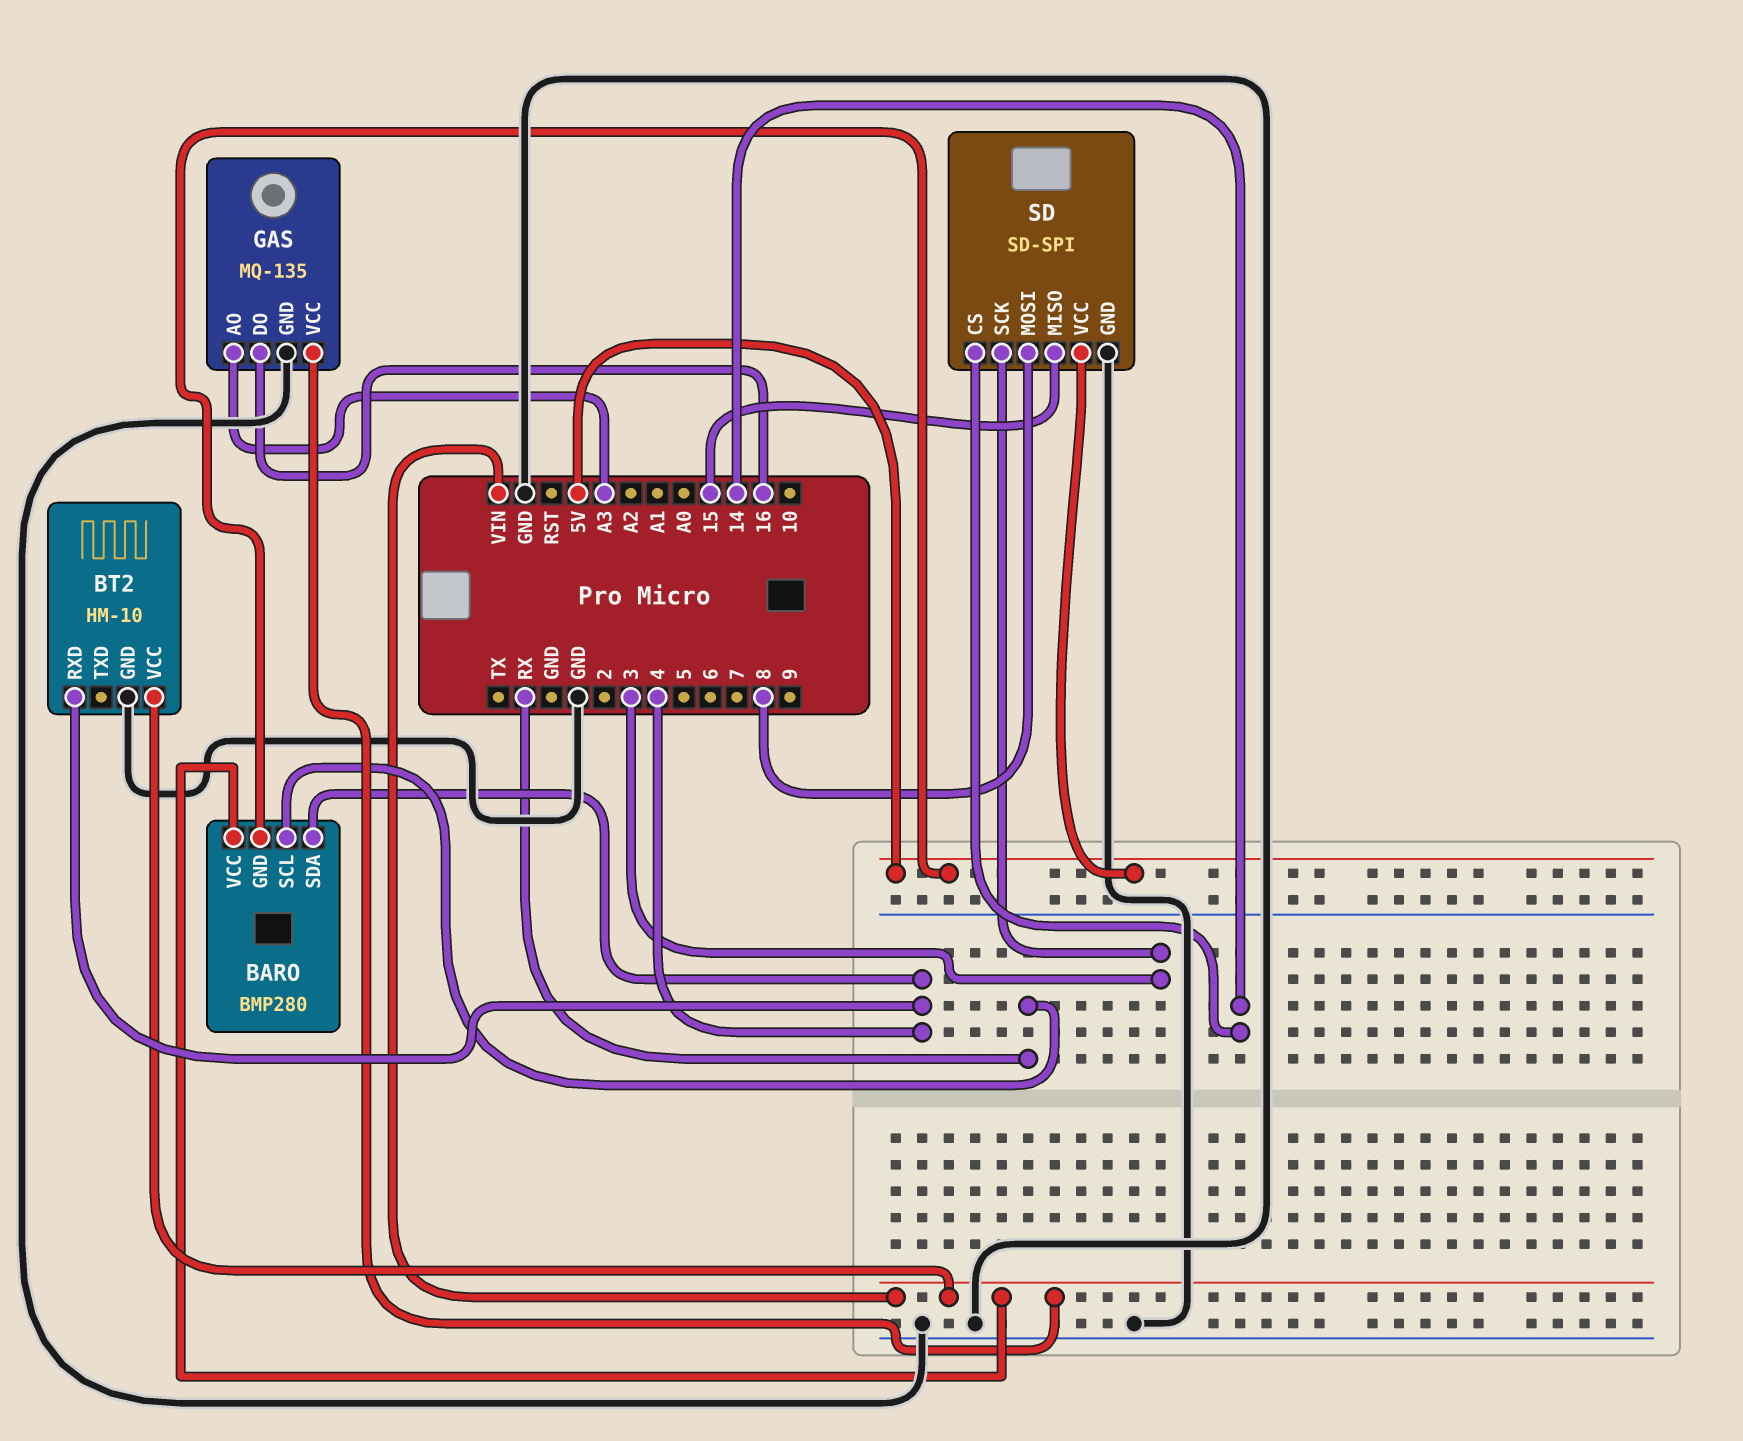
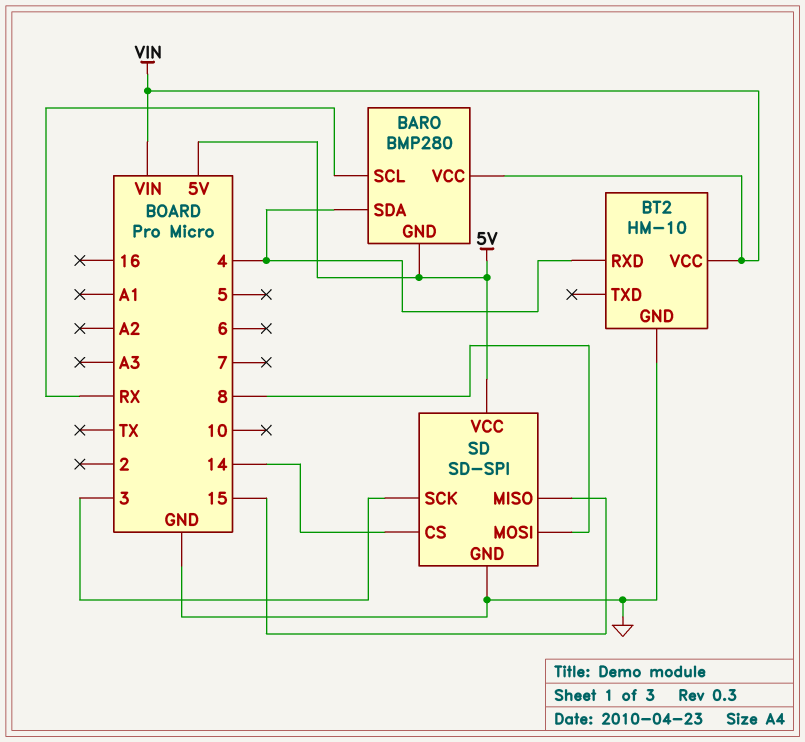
GAS: MQ-135 -> none
GAS pin AO: A3 -> none
GAS pin DO: 16 -> none
GAS pin GND: GND -> none
GAS pin VCC: VIN -> none

